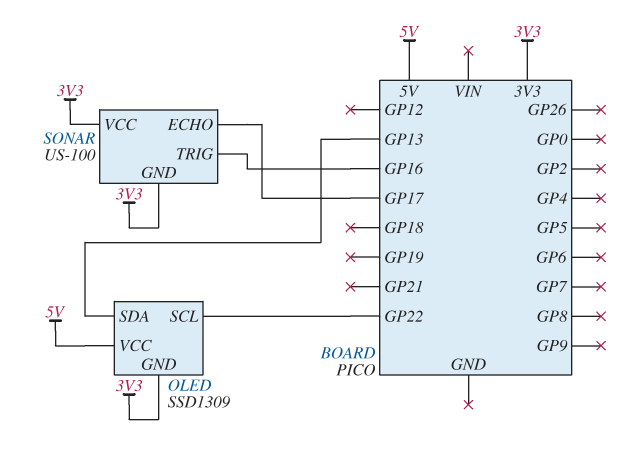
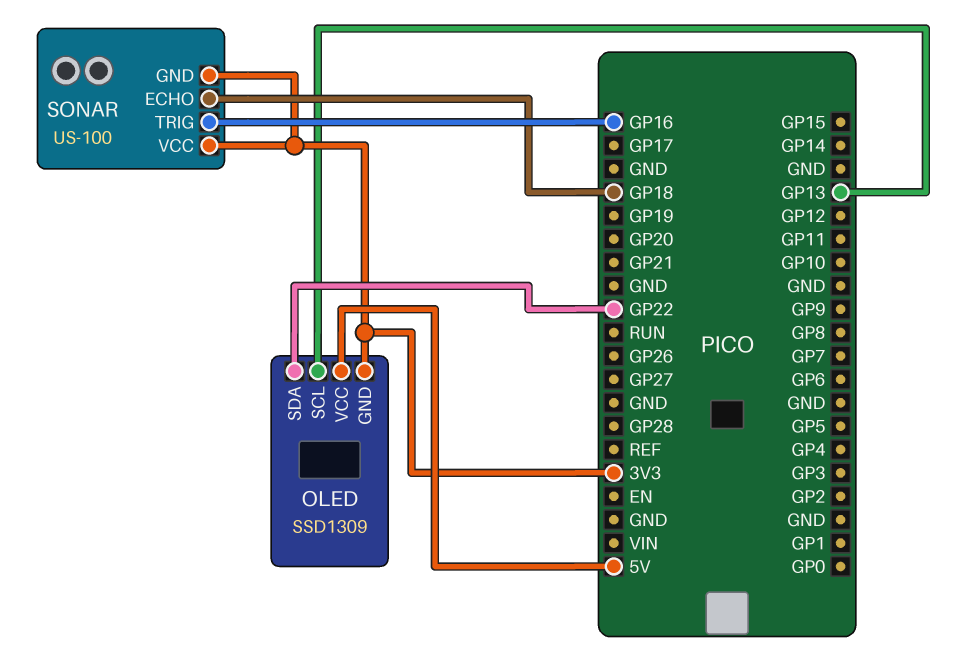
OLED pin SCL: GP22 -> GP13
OLED pin SDA: GP13 -> GP22
SONAR pin ECHO: GP17 -> GP18

